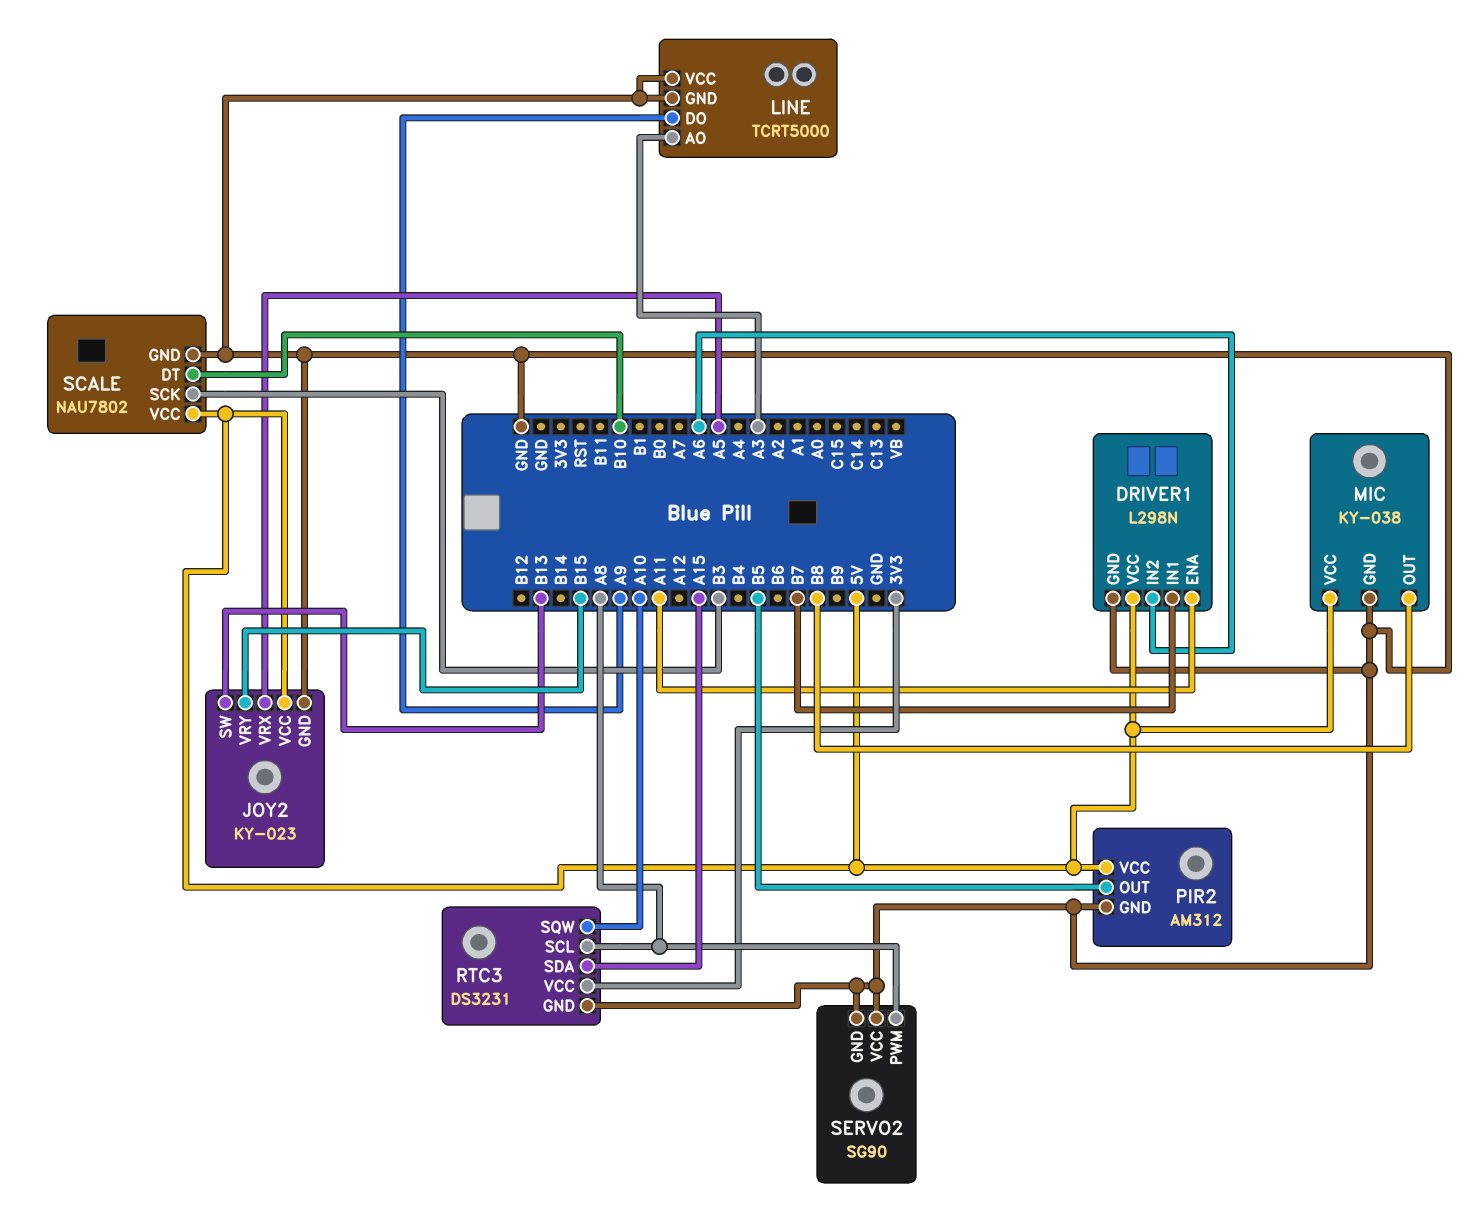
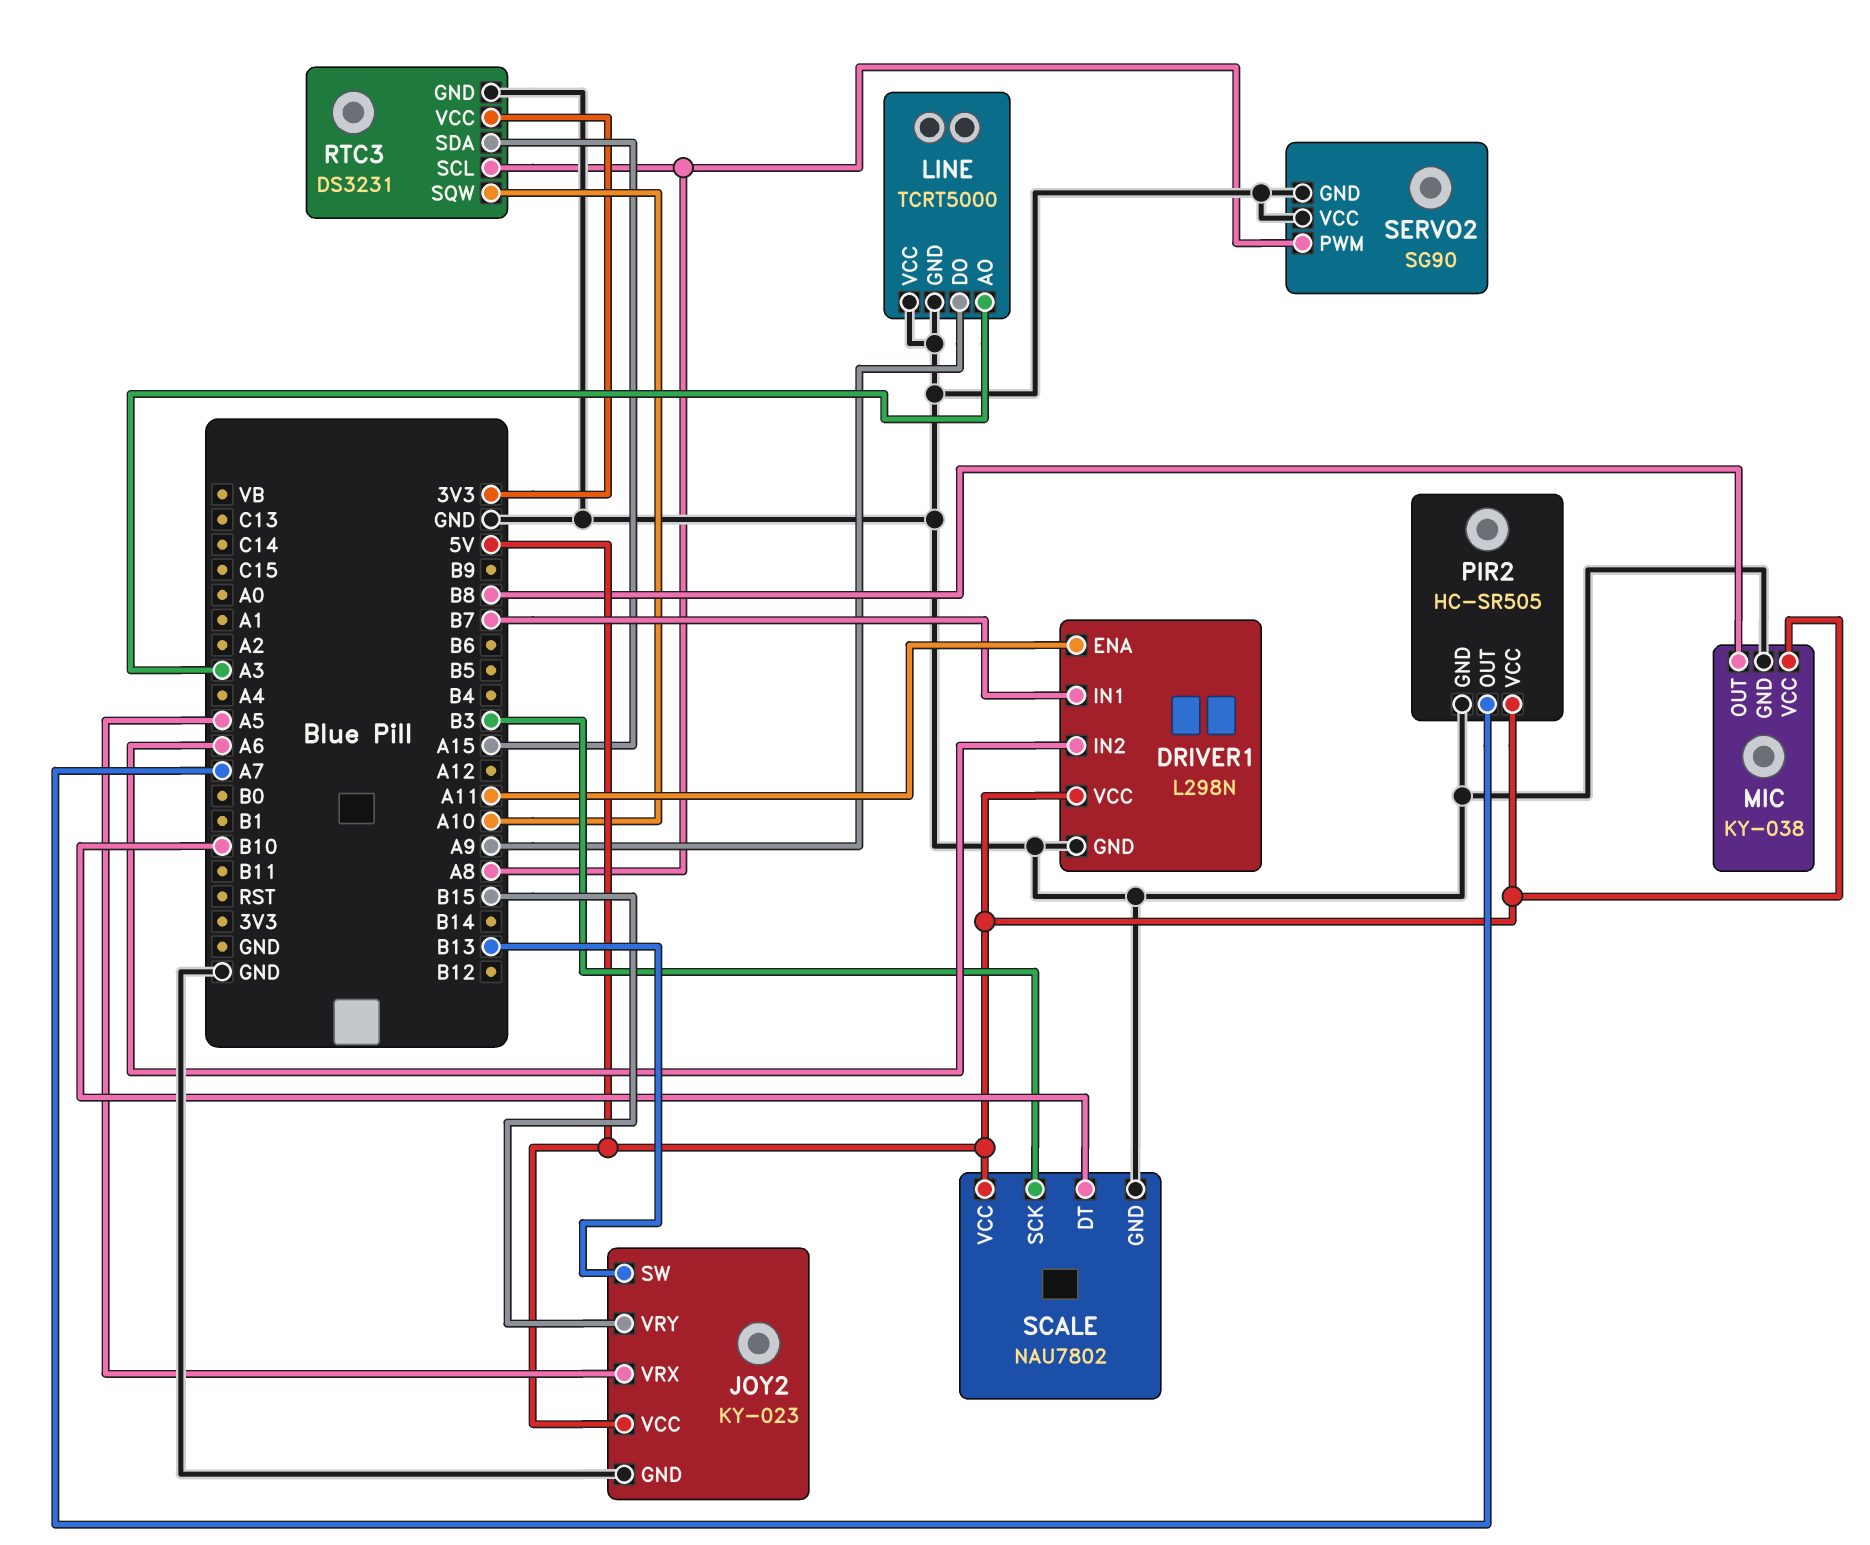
PIR2: AM312 -> HC-SR505
PIR2 pin OUT: B5 -> A7

